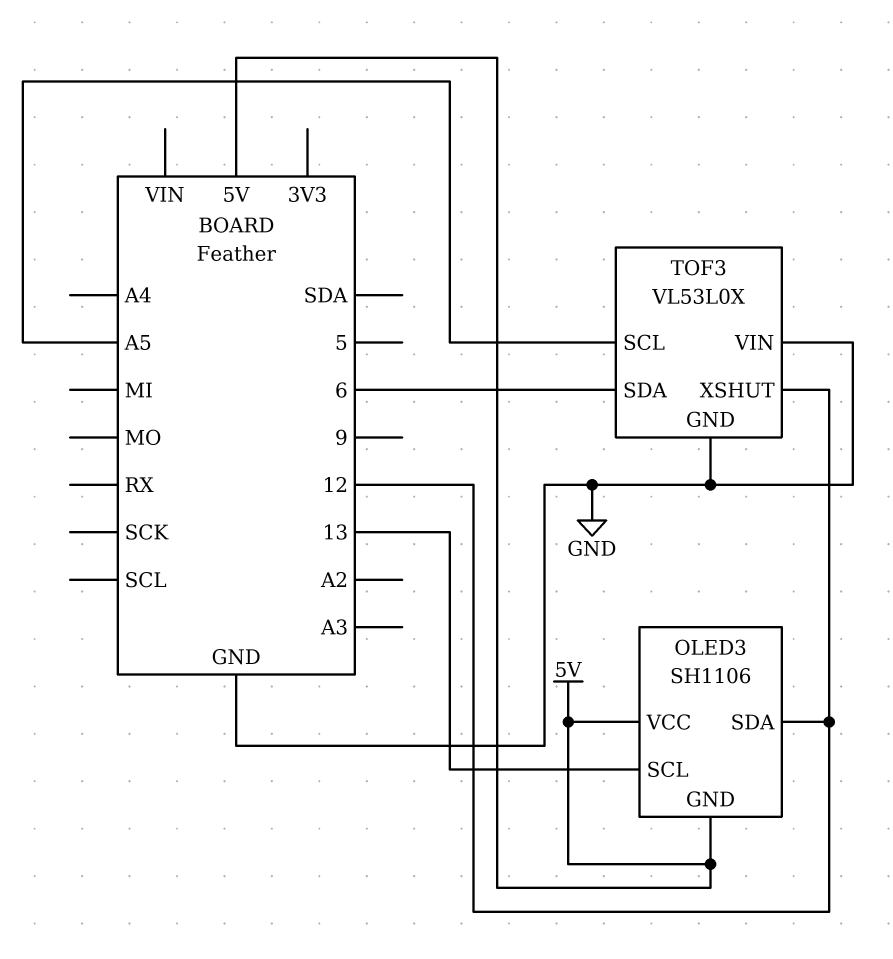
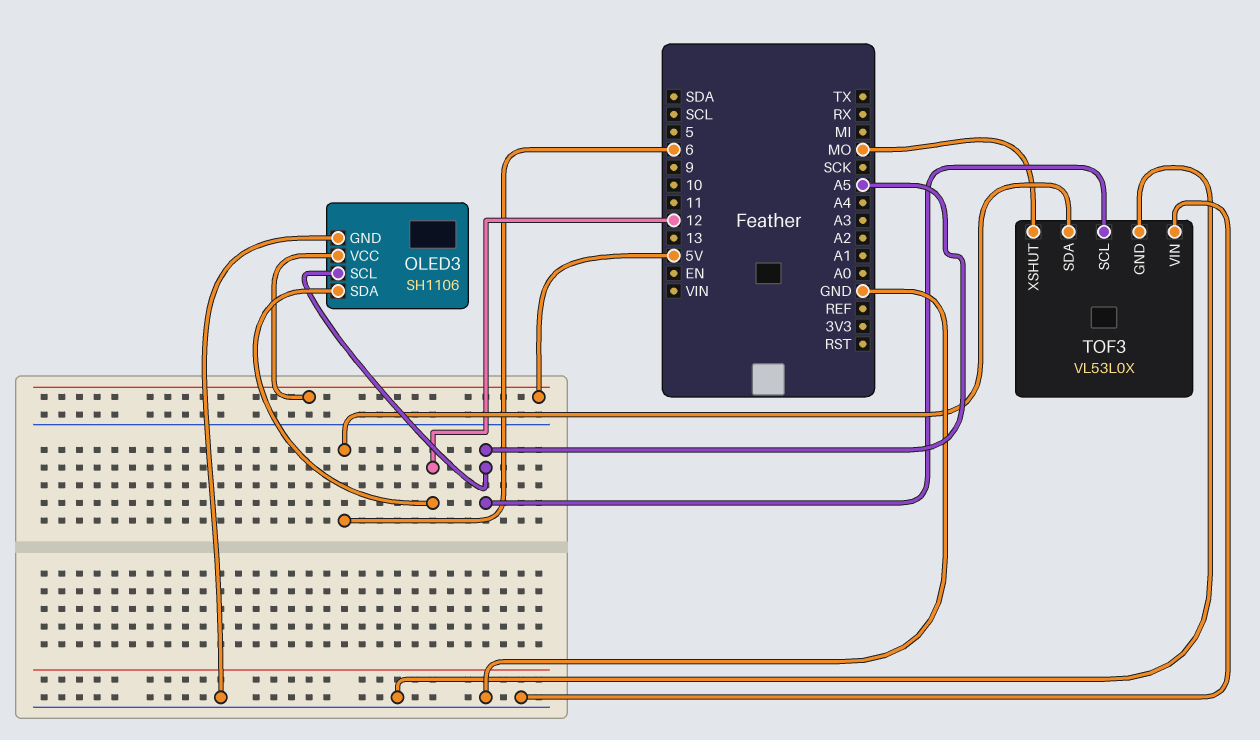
OLED3 pin GND: 5V -> GND
OLED3 pin SCL: 13 -> A5
TOF3 pin XSHUT: 12 -> MO

